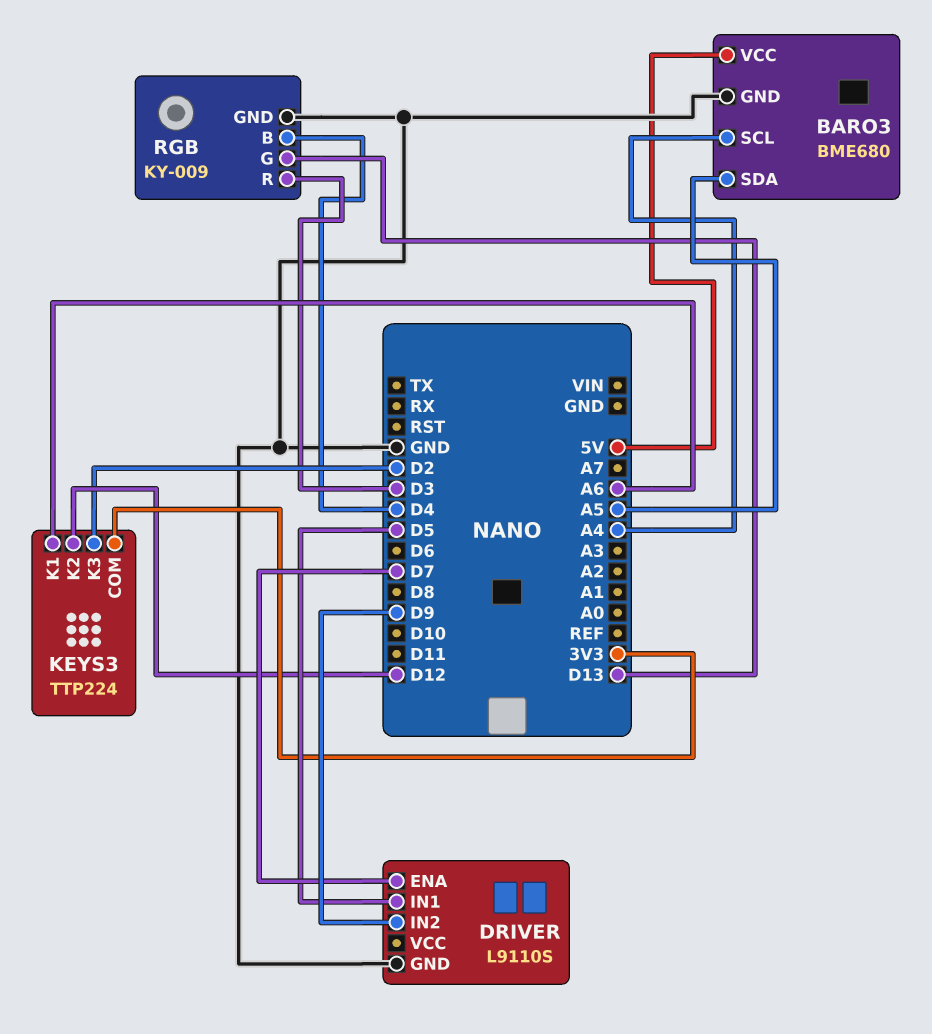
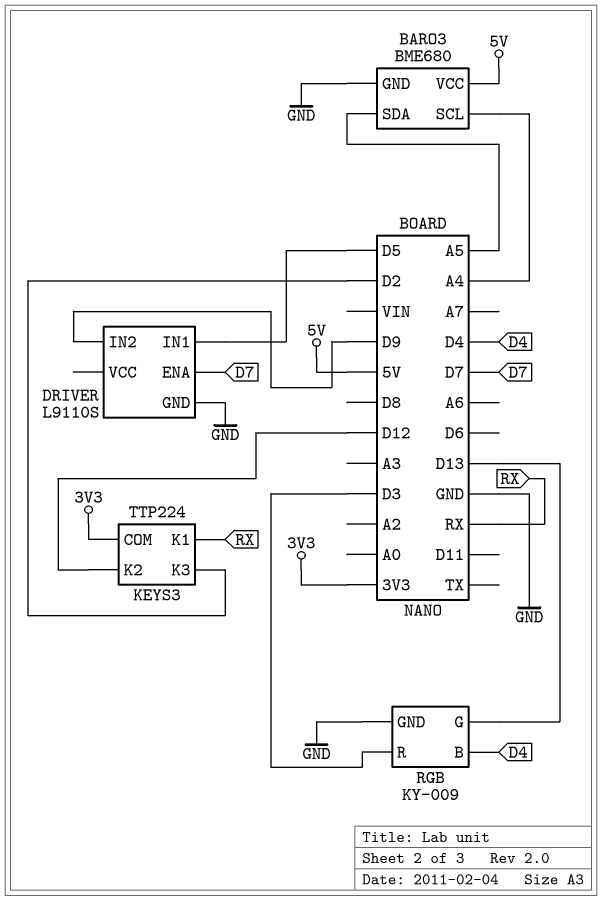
KEYS3 pin K1: A6 -> RX

